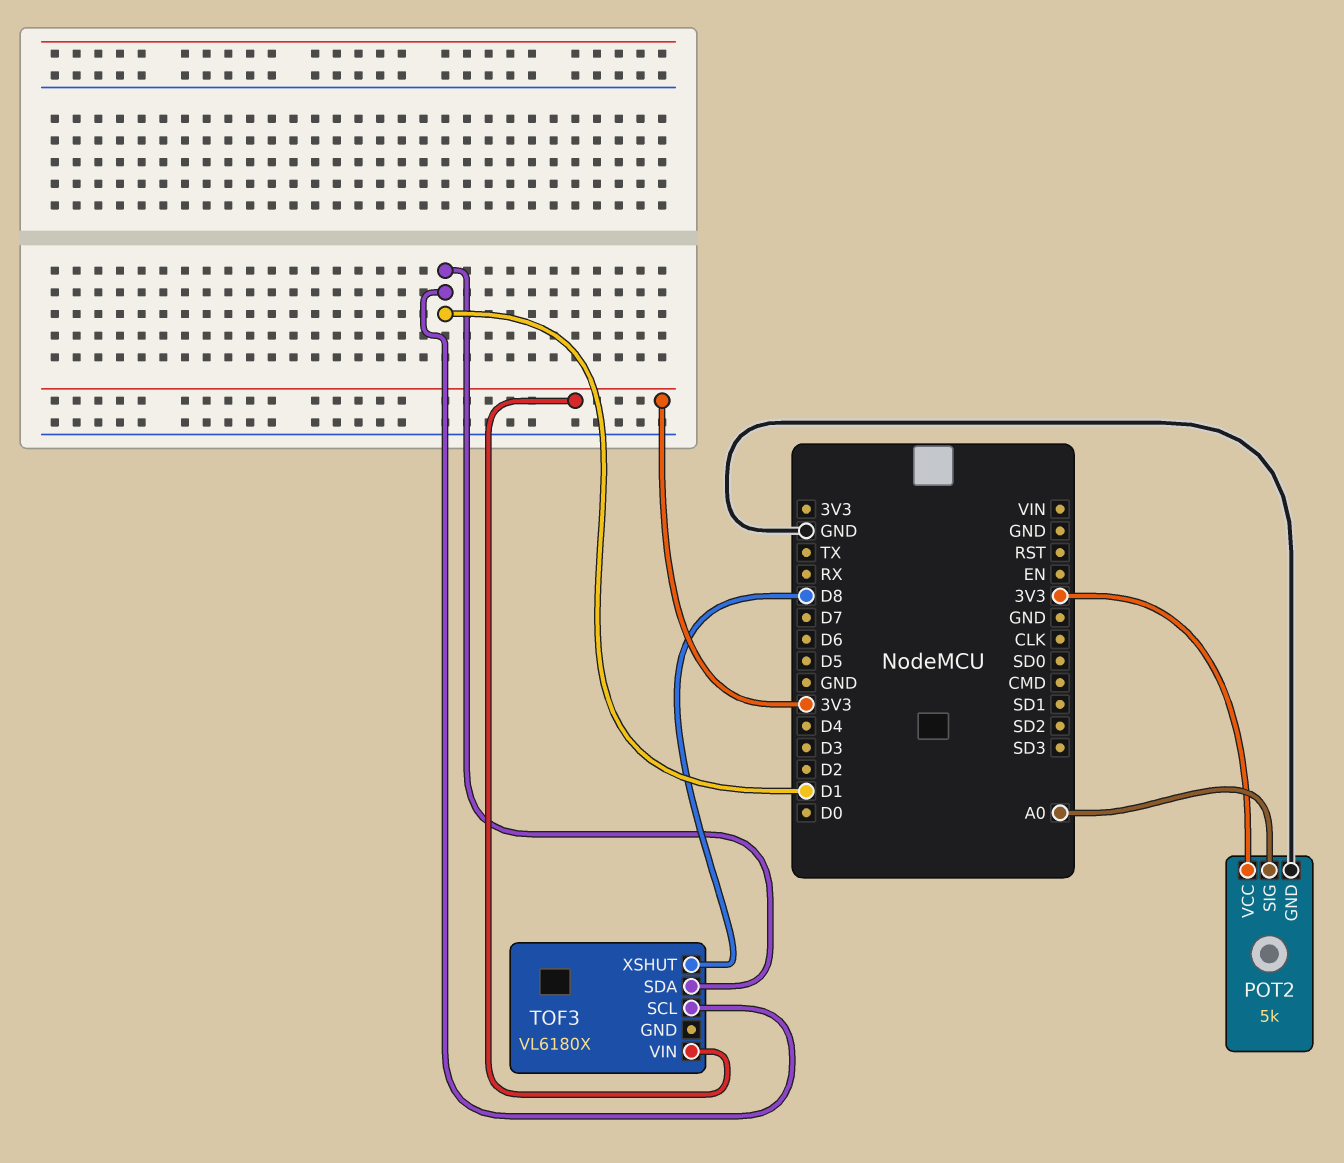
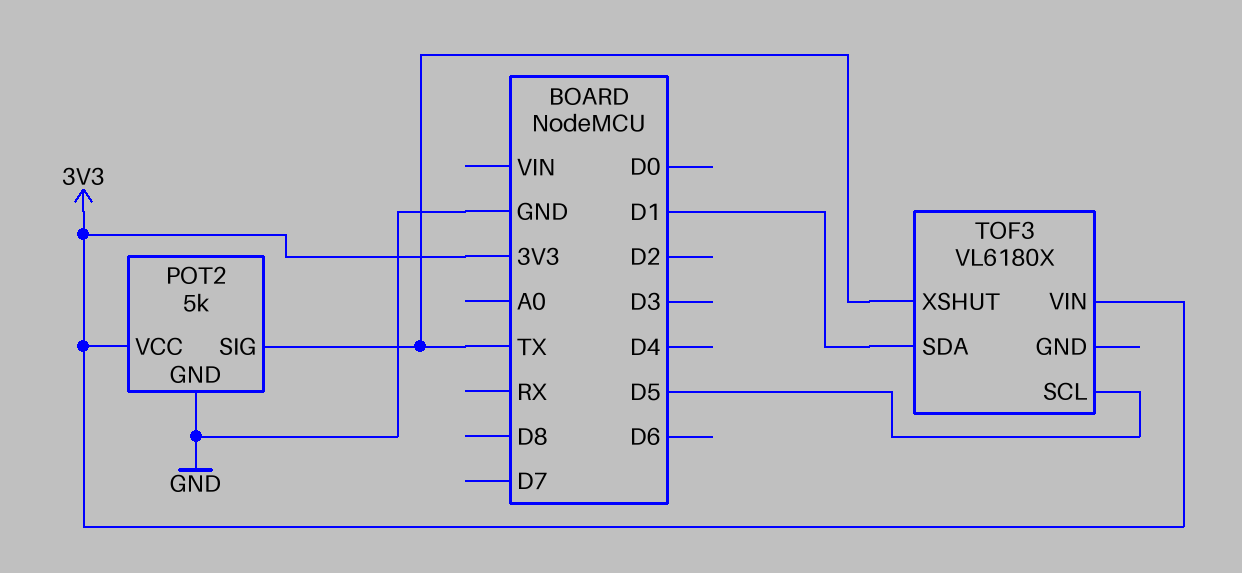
POT2 pin SIG: A0 -> TX
TOF3 pin SCL: D1 -> D5
TOF3 pin XSHUT: D8 -> TX

